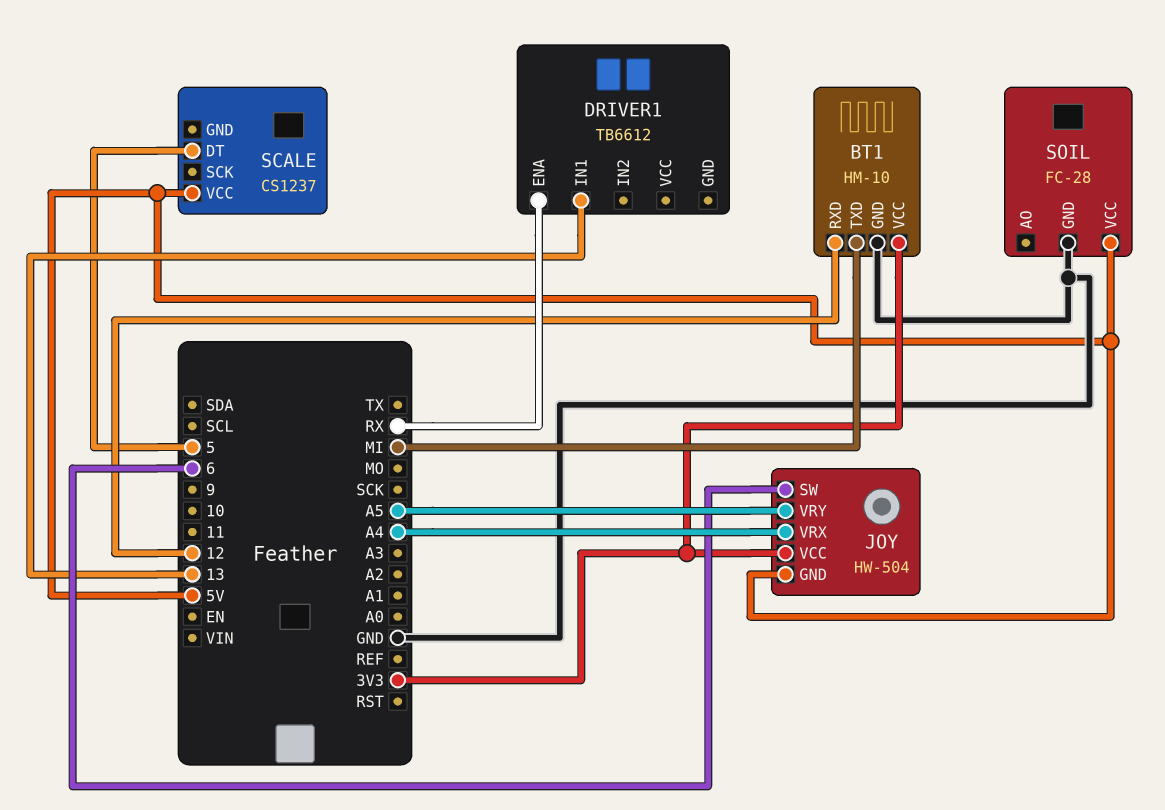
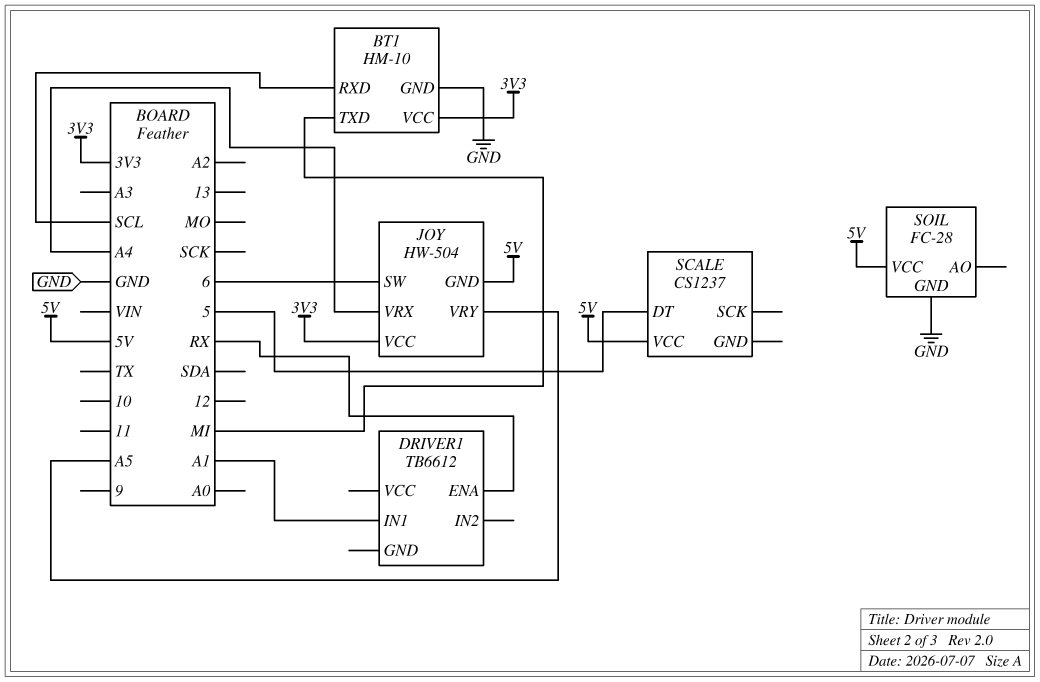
BT1 pin RXD: 12 -> SCL
DRIVER1 pin IN1: 13 -> A1

